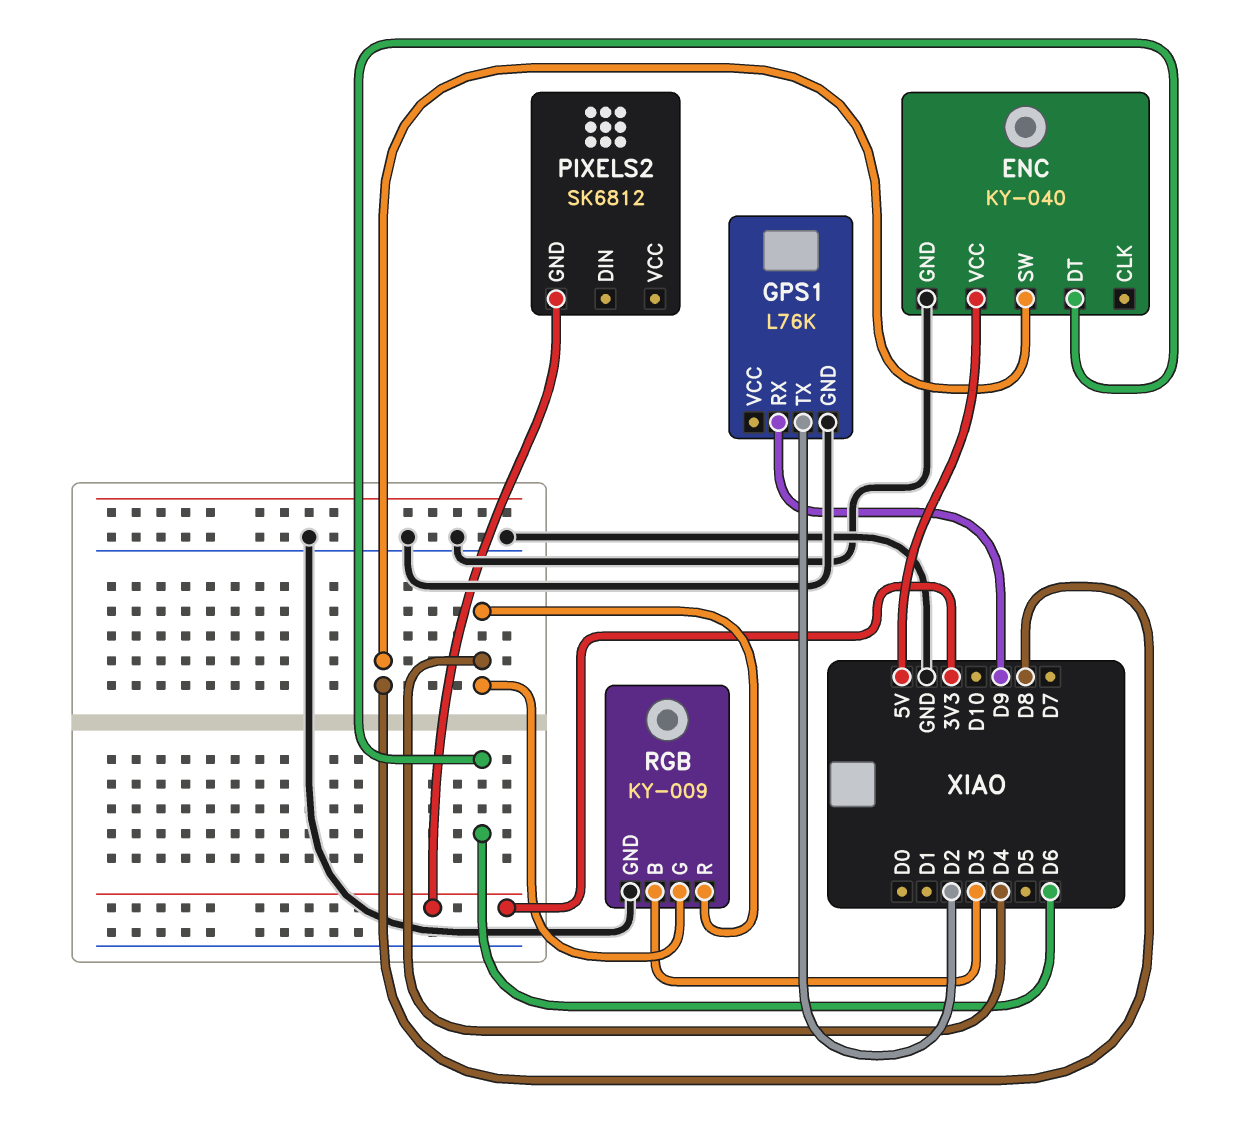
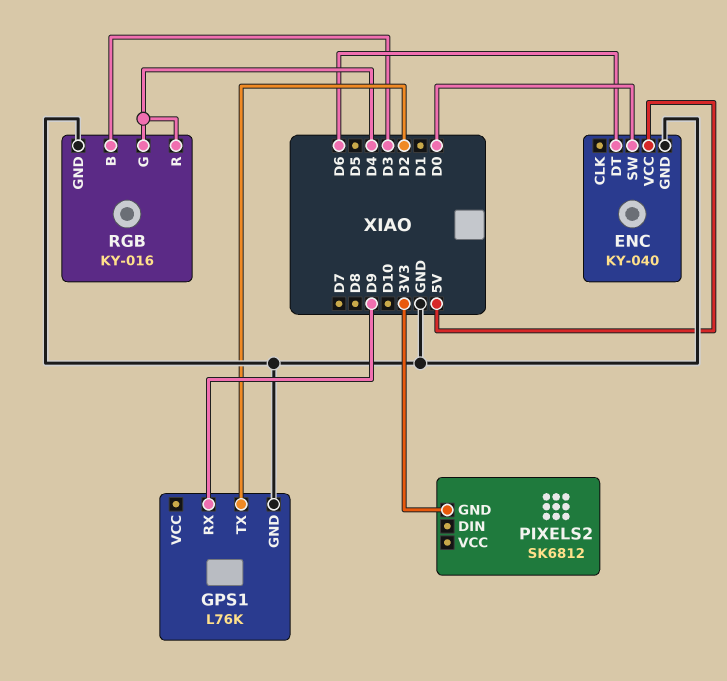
ENC pin SW: D8 -> D0
RGB: KY-009 -> KY-016

